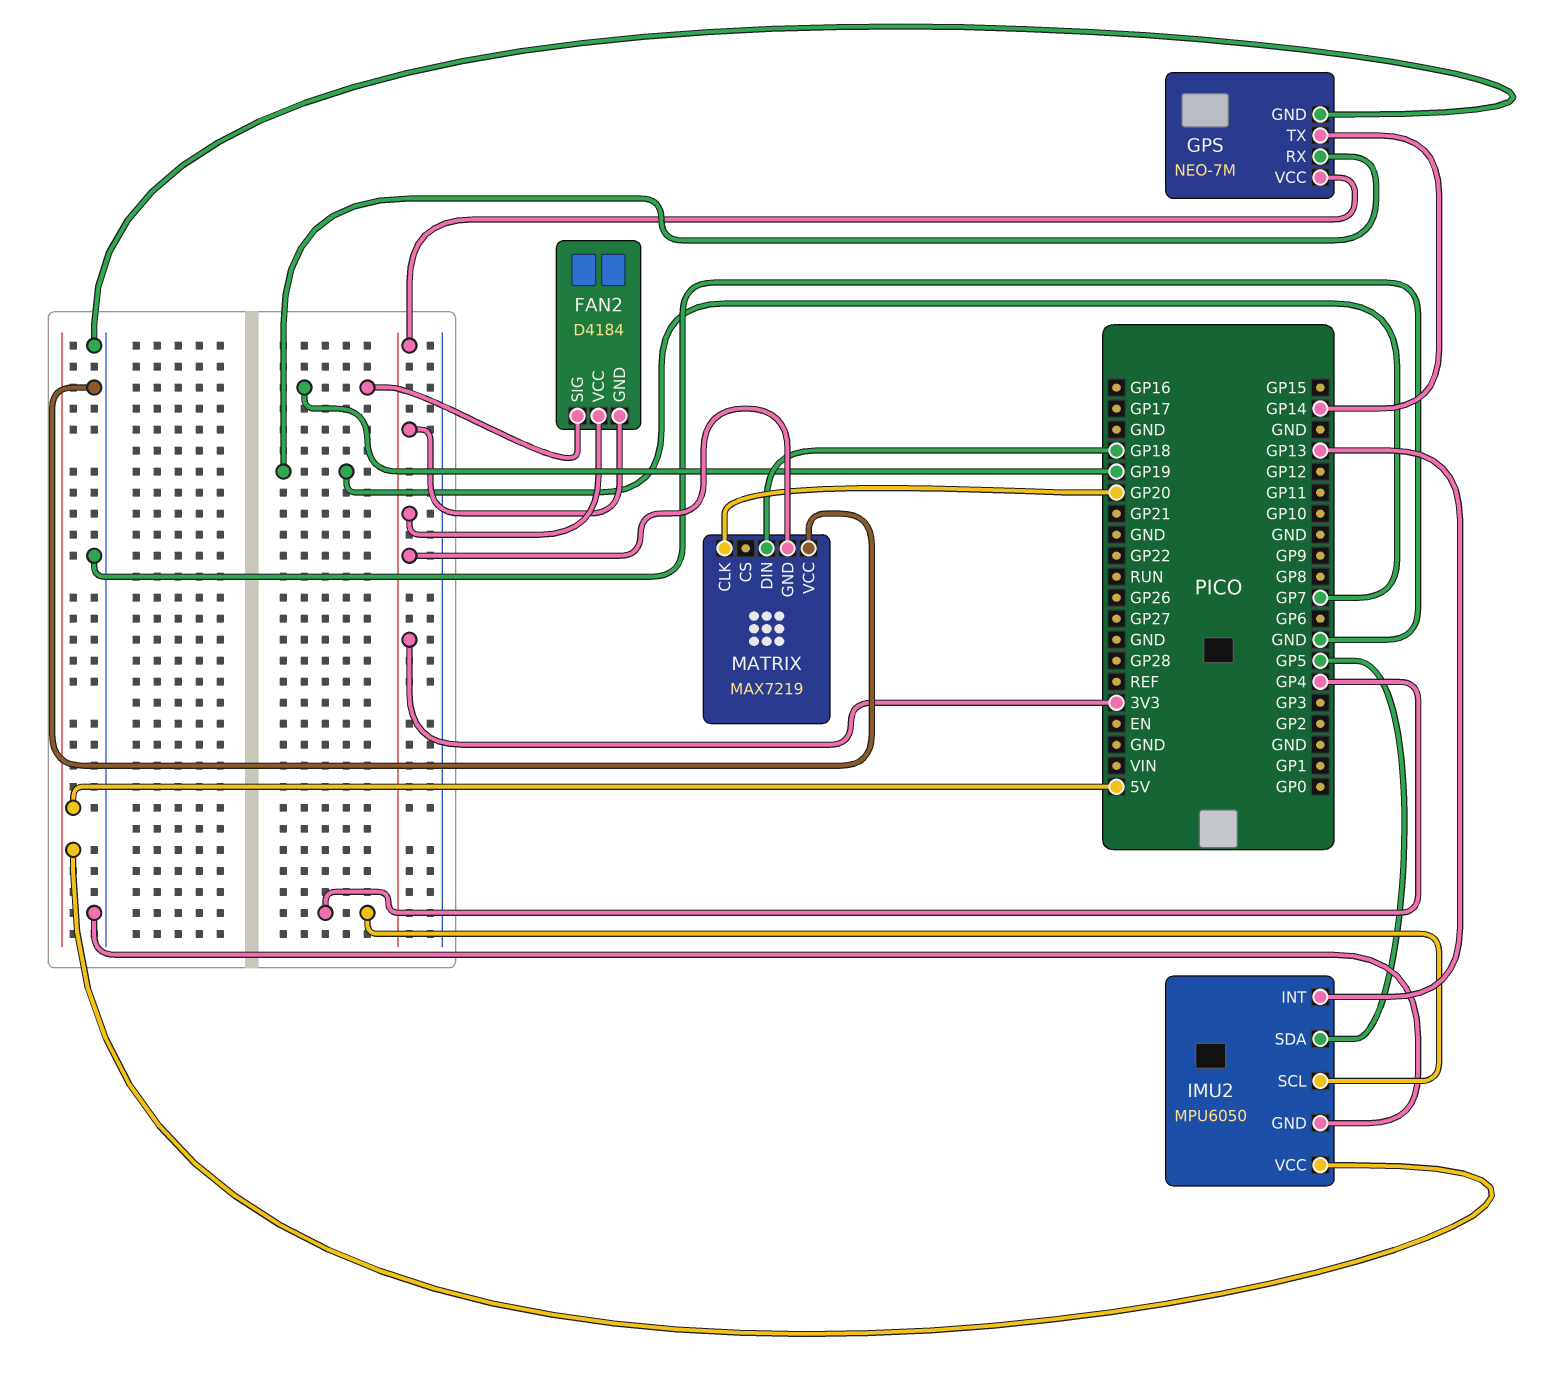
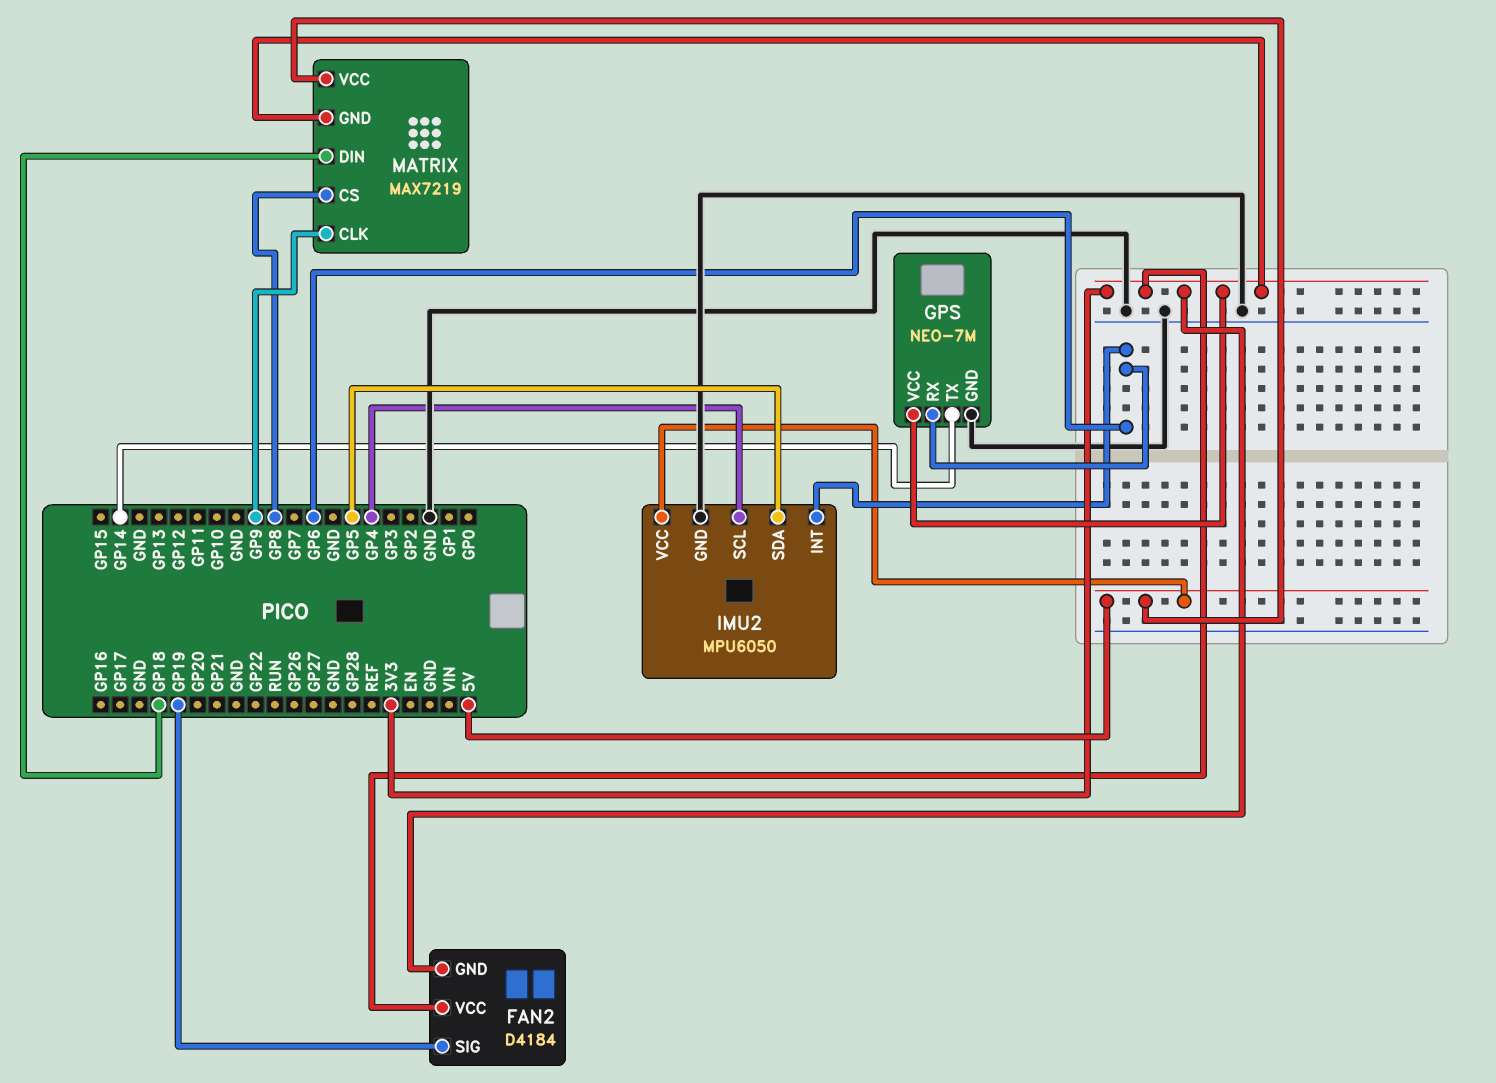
GPS pin RX: GP7 -> GP6
IMU2 pin INT: GP13 -> GP6
MATRIX pin CLK: GP20 -> GP9
MATRIX pin CS: none -> GP8
MATRIX pin VCC: GND -> 5V

